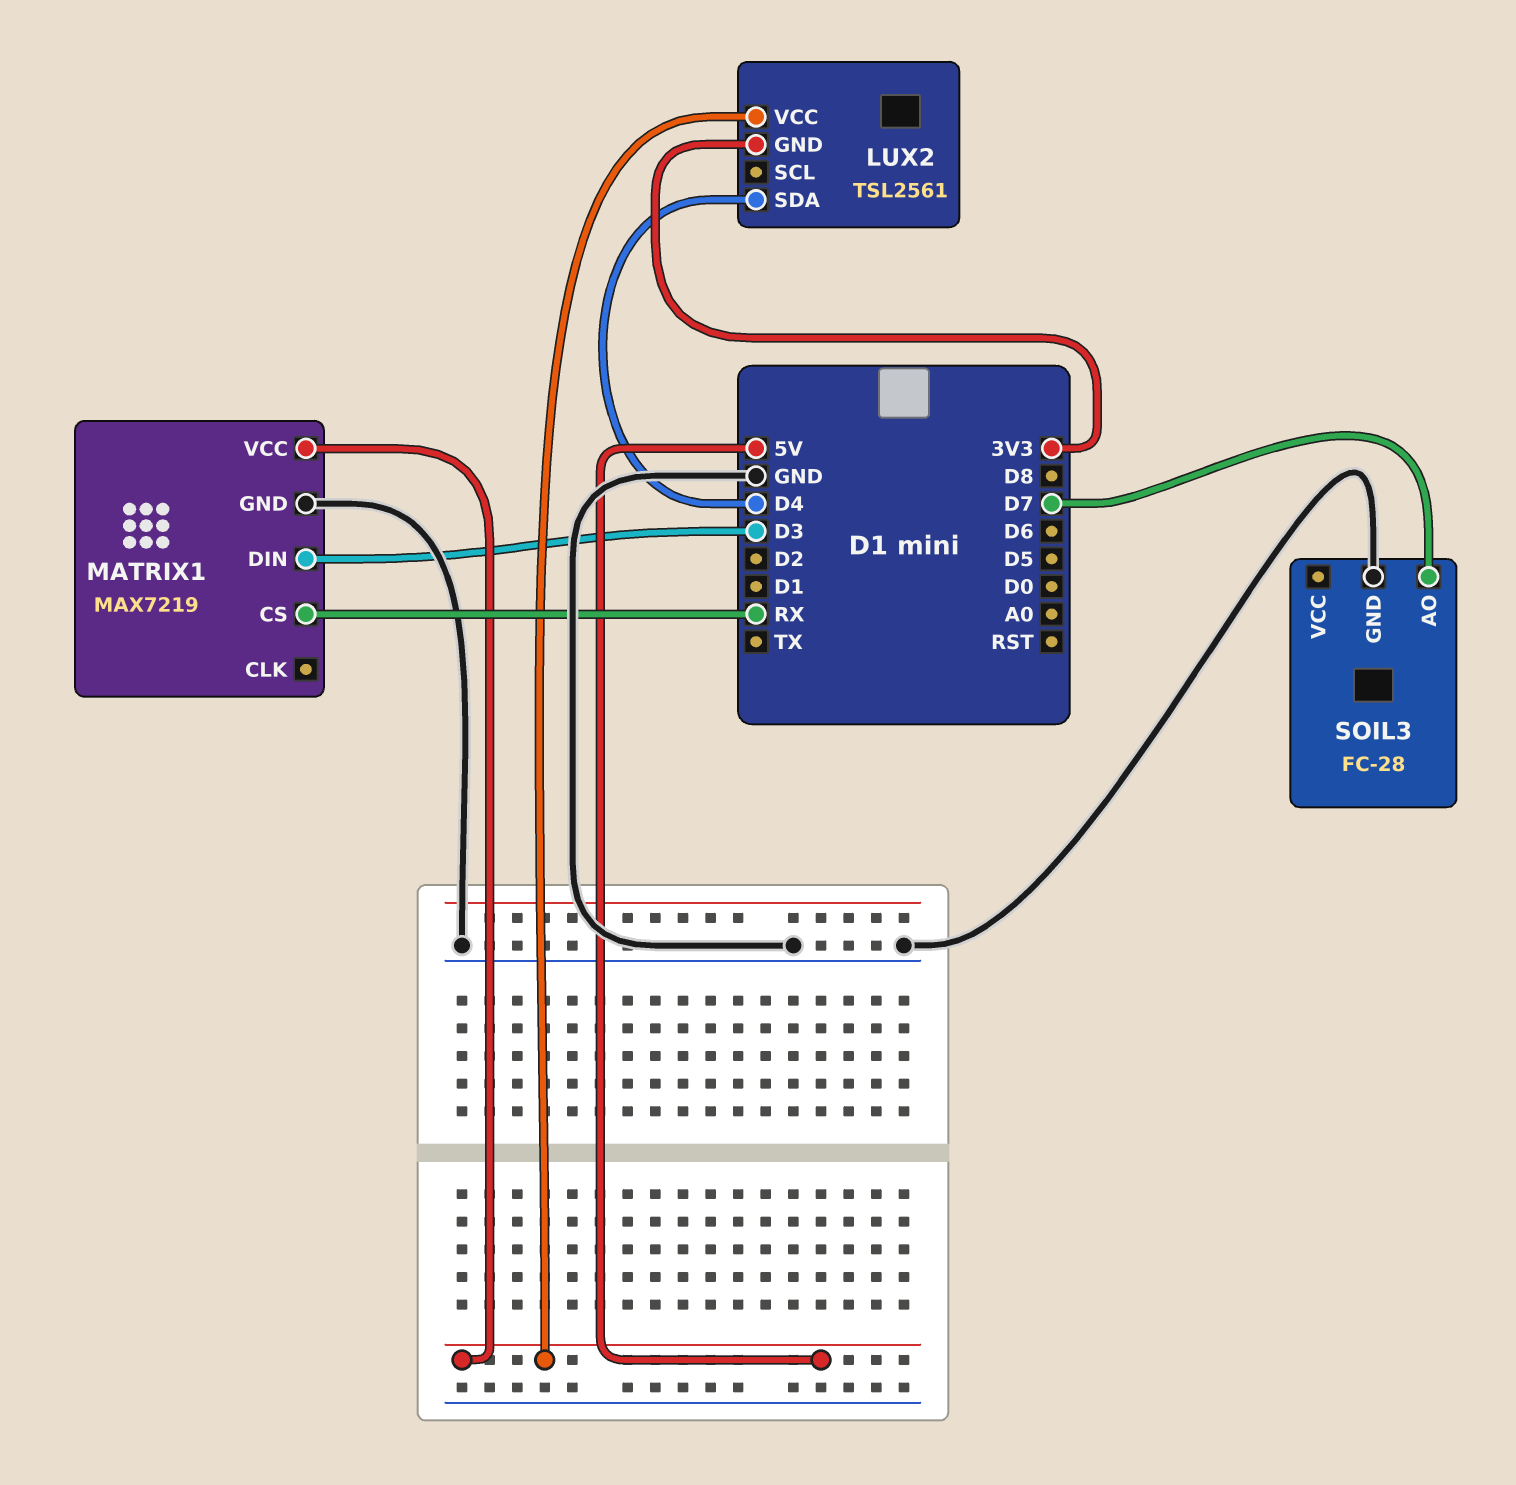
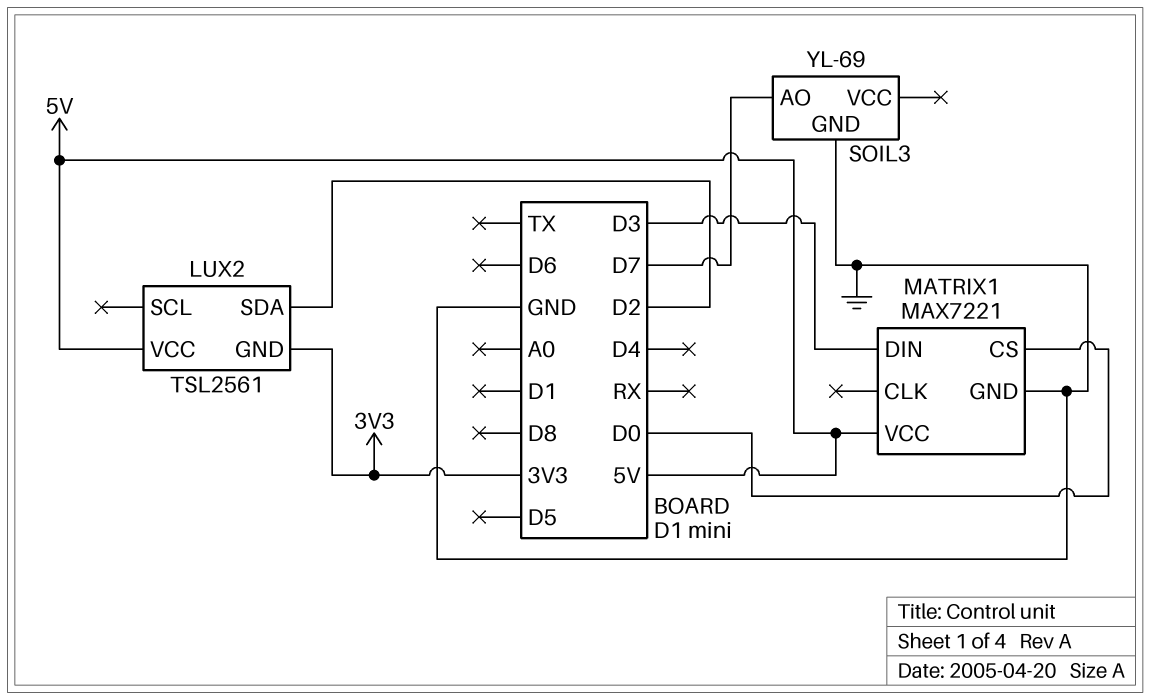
LUX2 pin SDA: D4 -> D2
MATRIX1: MAX7219 -> MAX7221
MATRIX1 pin CS: RX -> D0
SOIL3: FC-28 -> YL-69

